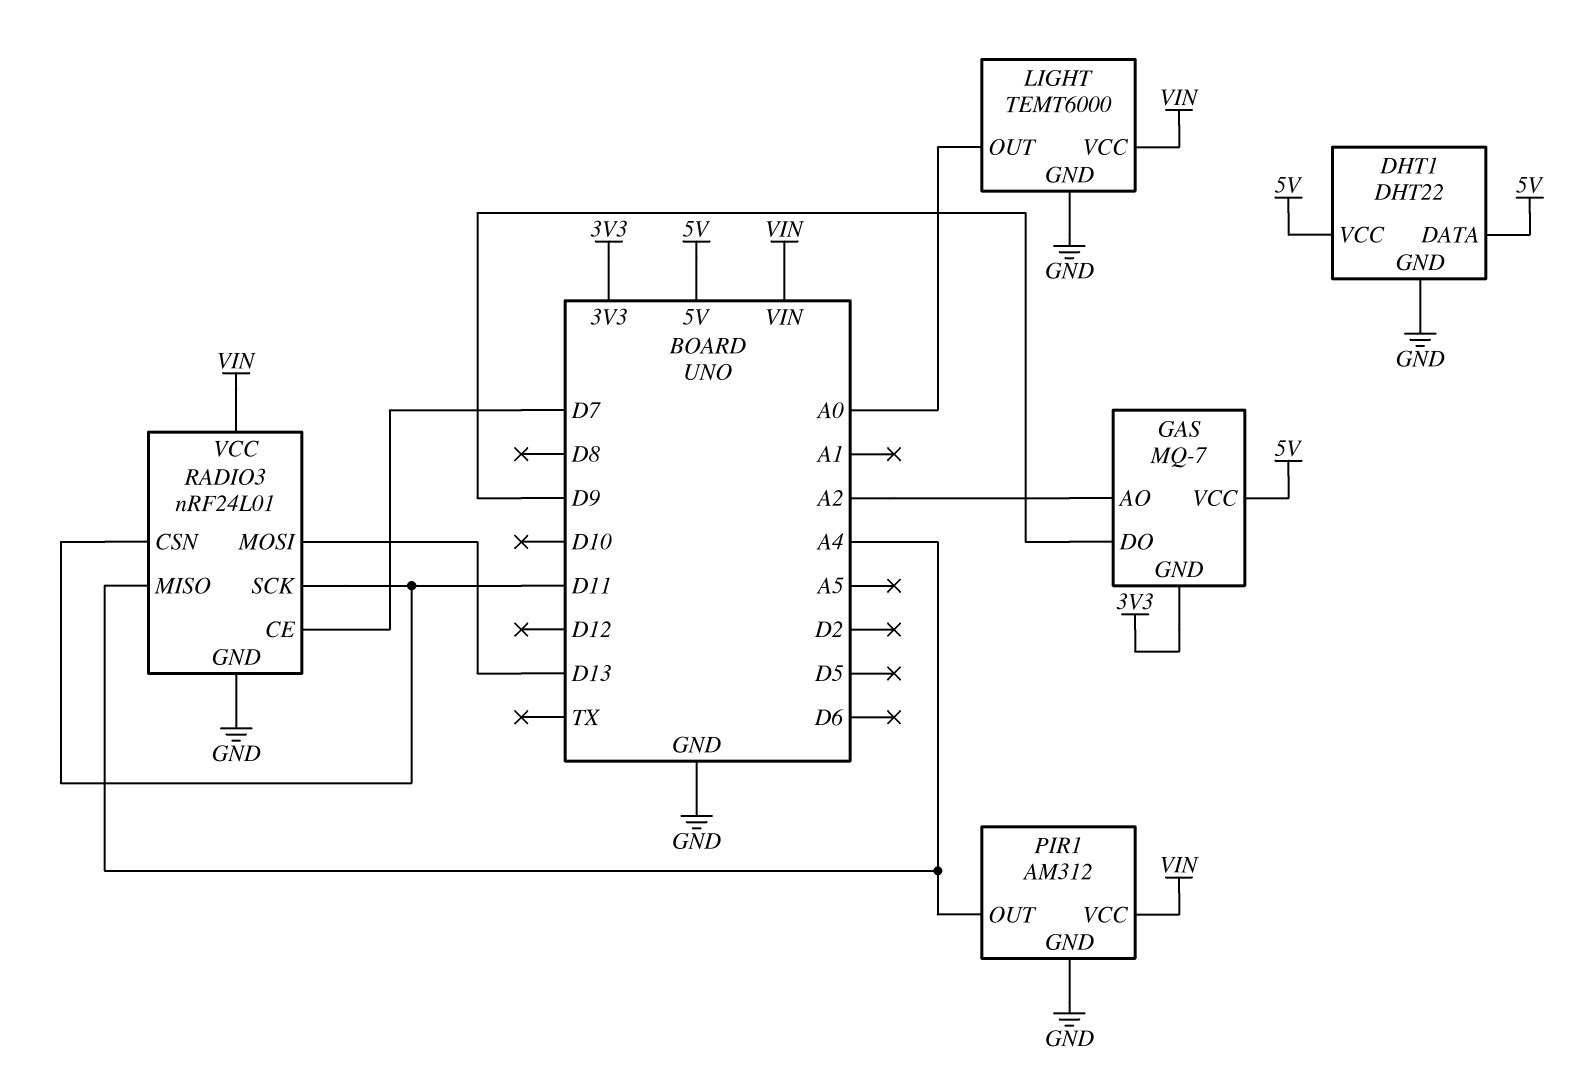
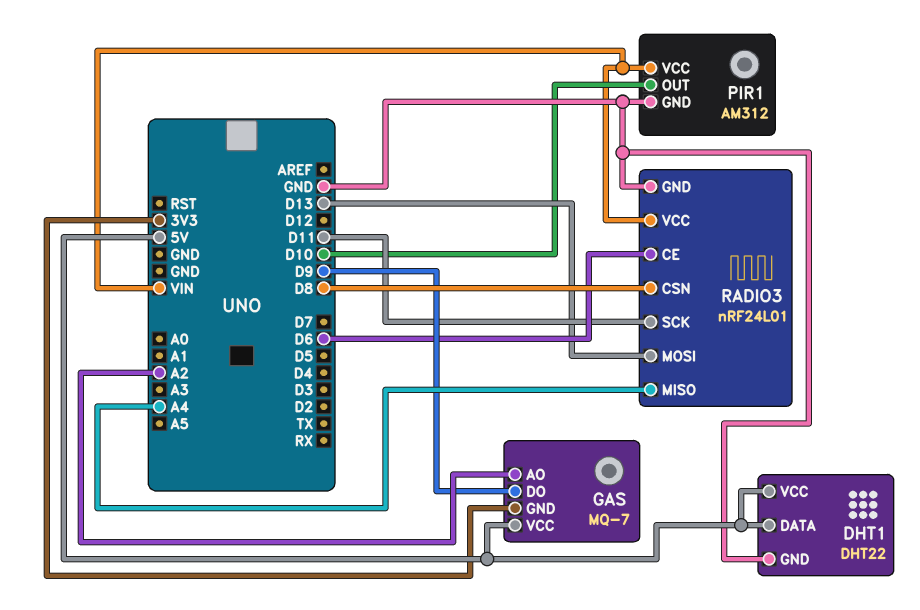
LIGHT: TEMT6000 -> none
LIGHT pin GND: GND -> none
LIGHT pin OUT: A0 -> none
LIGHT pin VCC: VIN -> none
PIR1 pin OUT: A4 -> D10
RADIO3 pin CE: D7 -> D6
RADIO3 pin CSN: D11 -> D8

